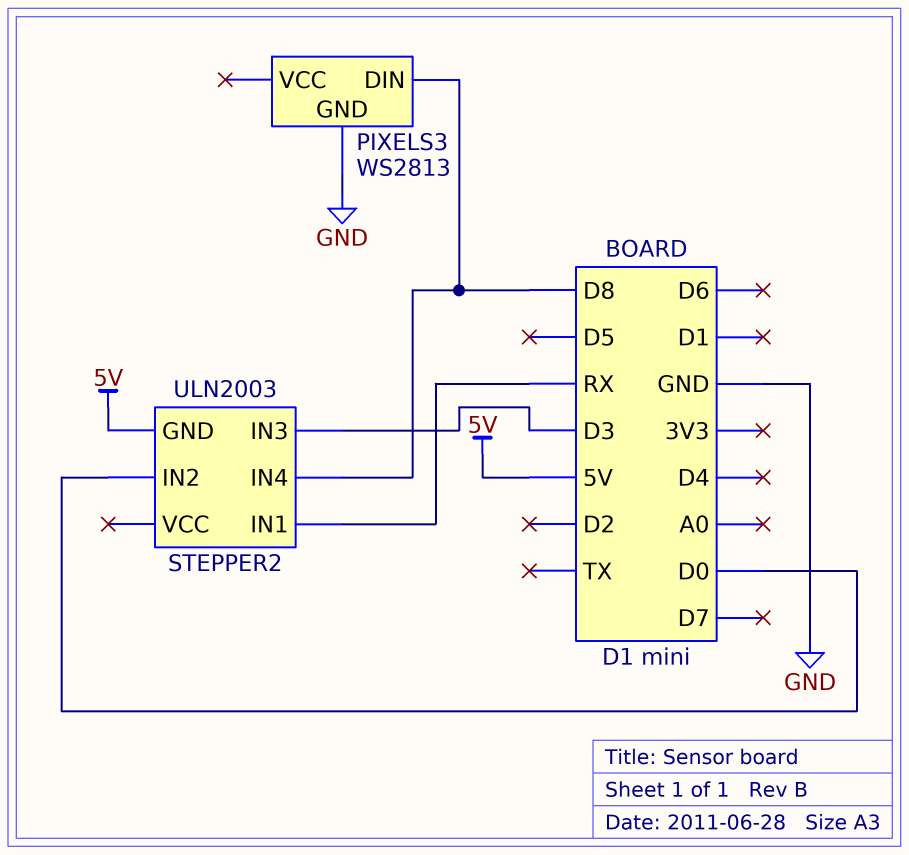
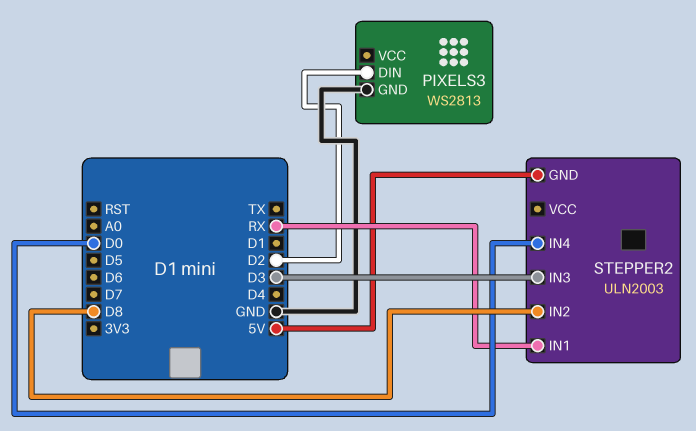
PIXELS3 pin DIN: D8 -> D2
STEPPER2 pin IN2: D0 -> D8
STEPPER2 pin IN4: D8 -> D0

